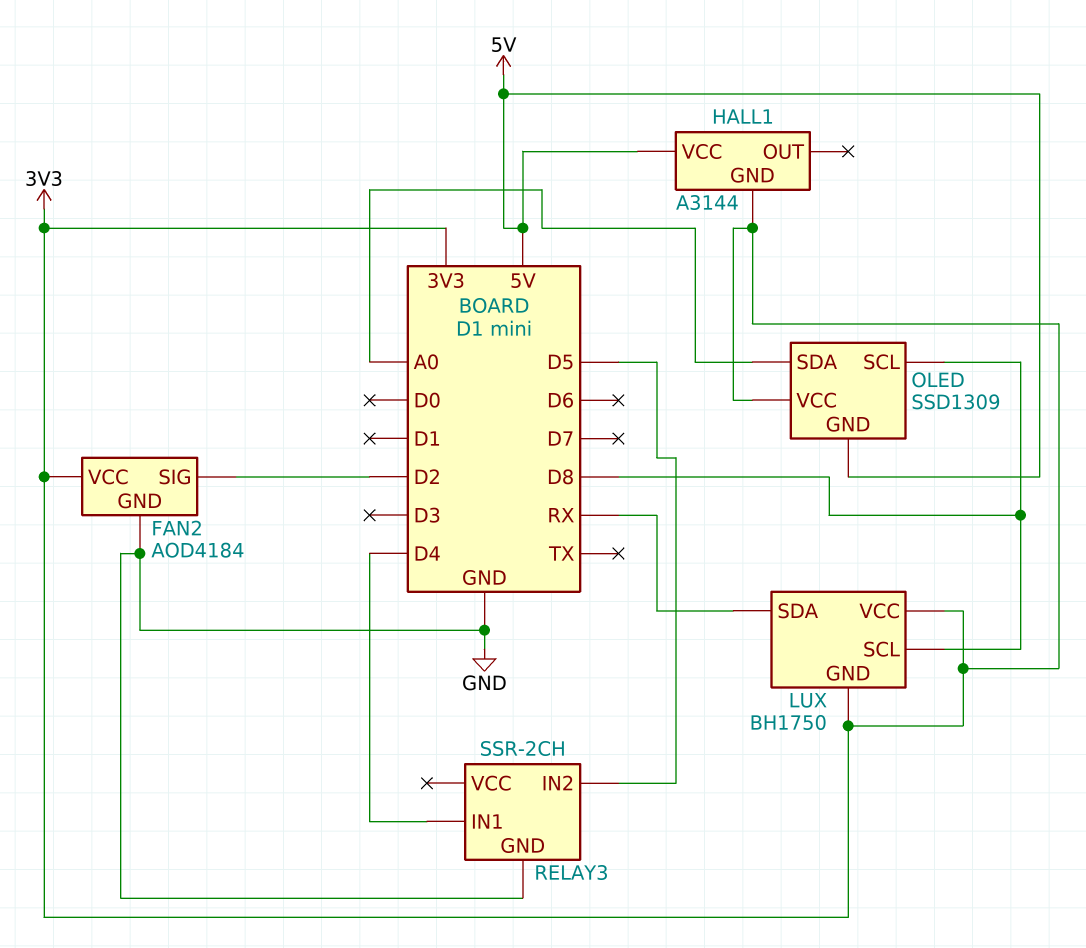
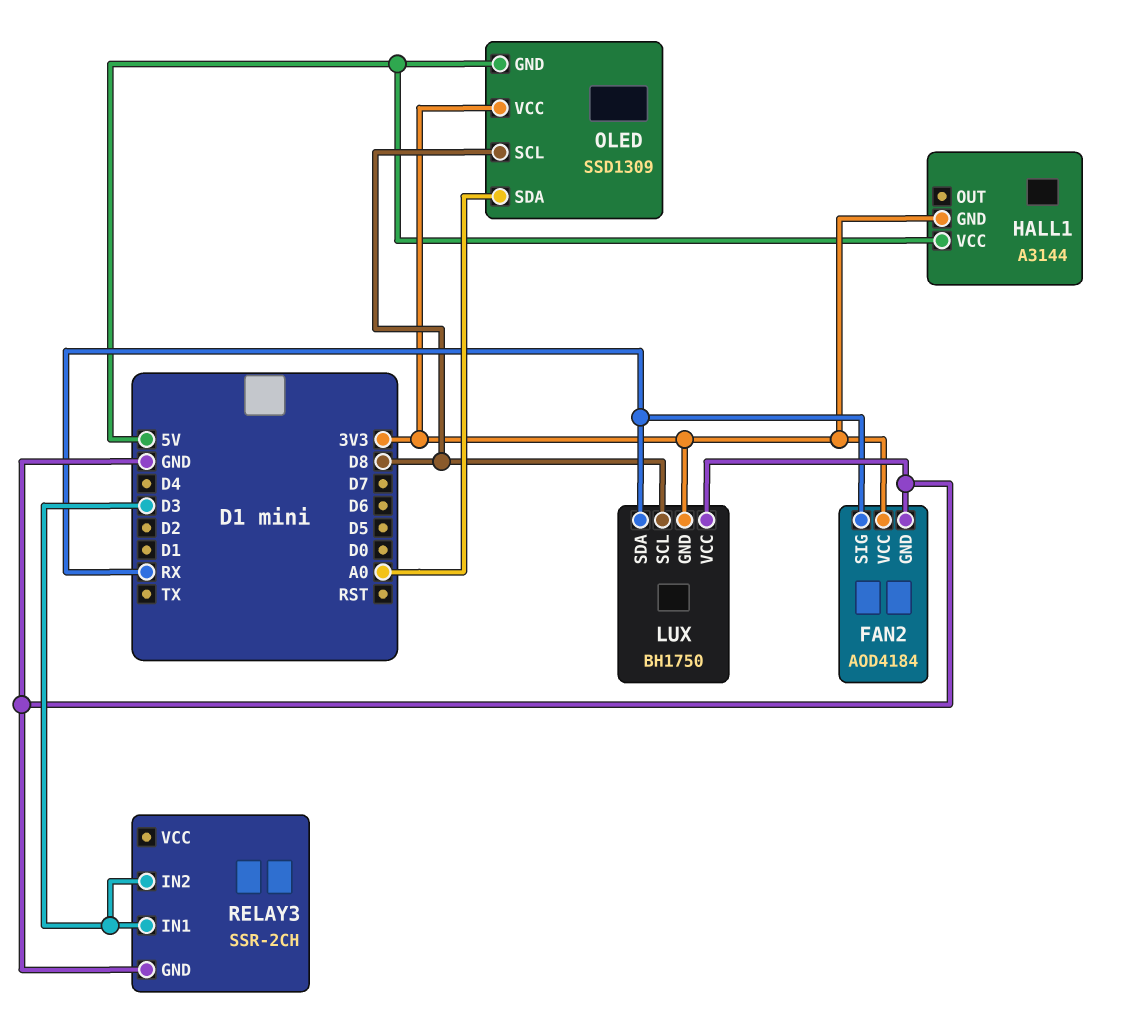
FAN2 pin SIG: D2 -> RX
LUX pin VCC: 3V3 -> GND
RELAY3 pin IN1: D4 -> D3
RELAY3 pin IN2: D5 -> D3

